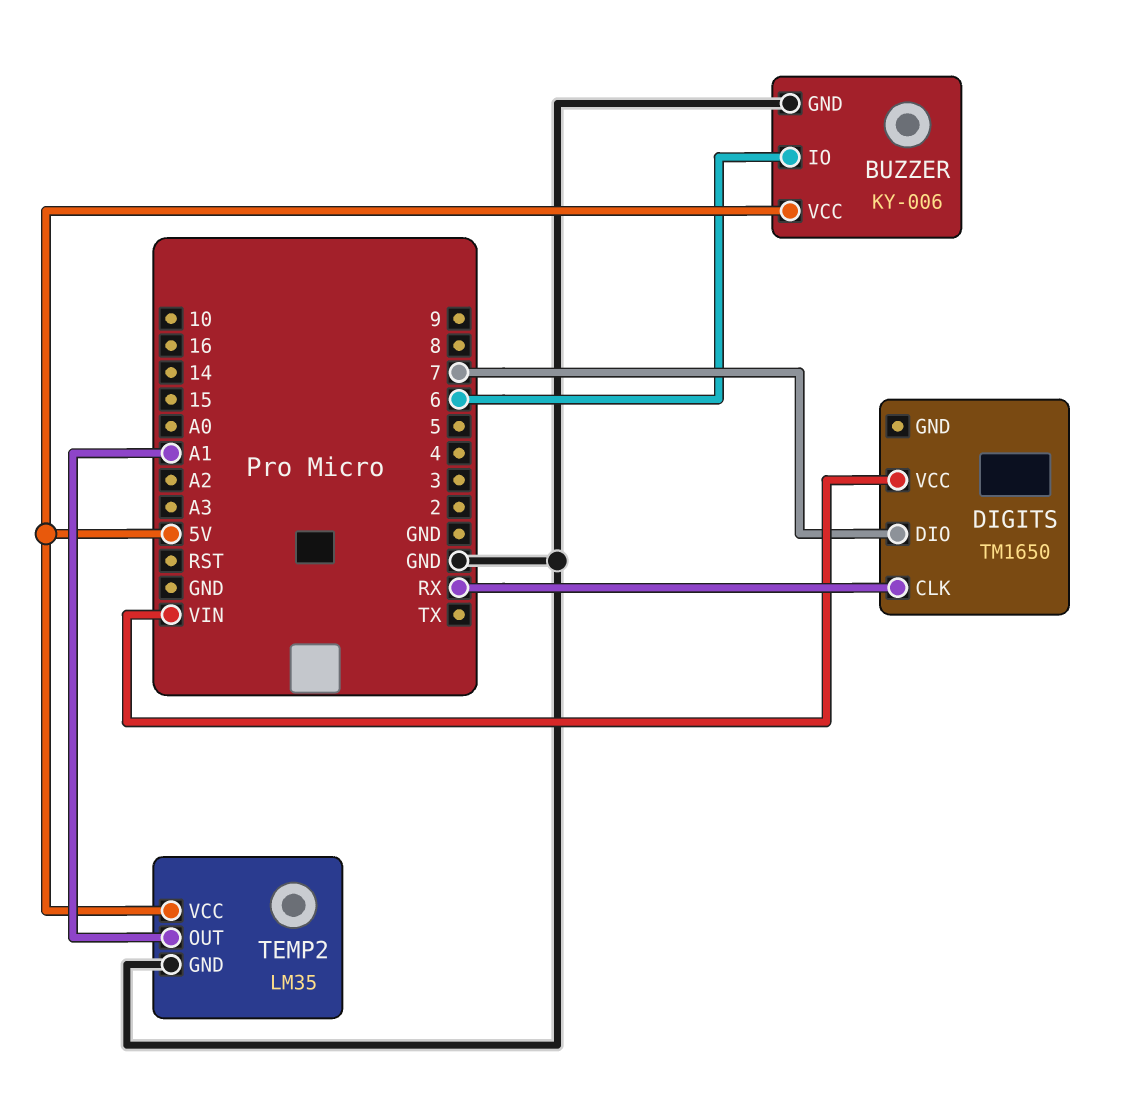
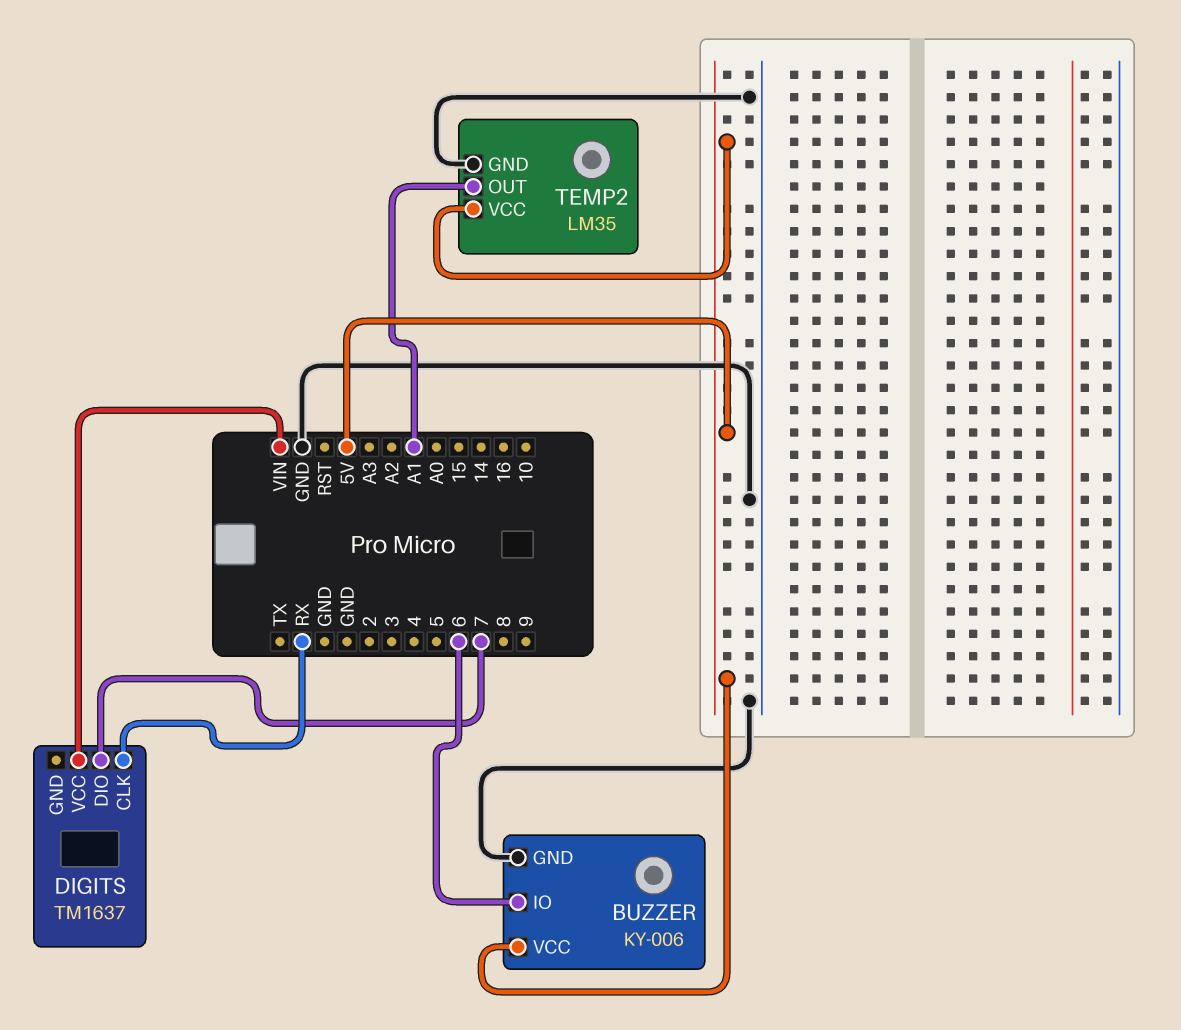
DIGITS: TM1650 -> TM1637

